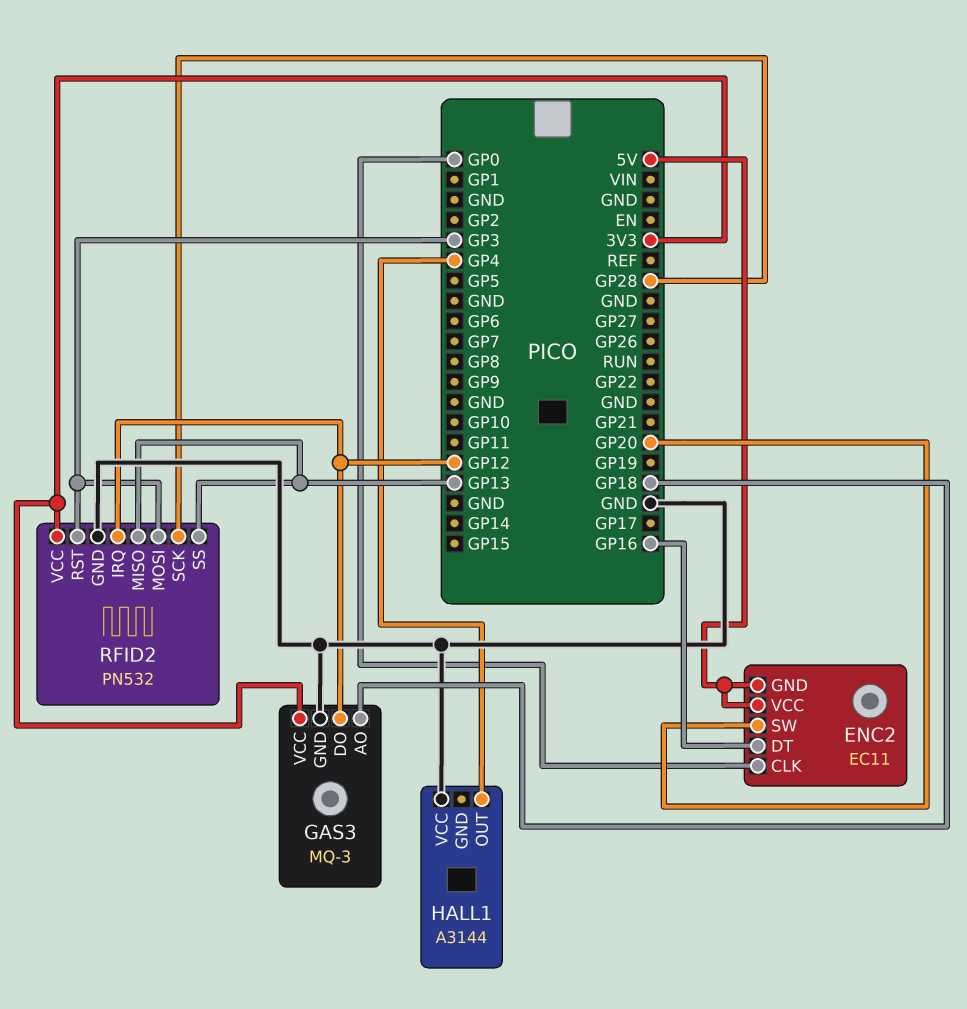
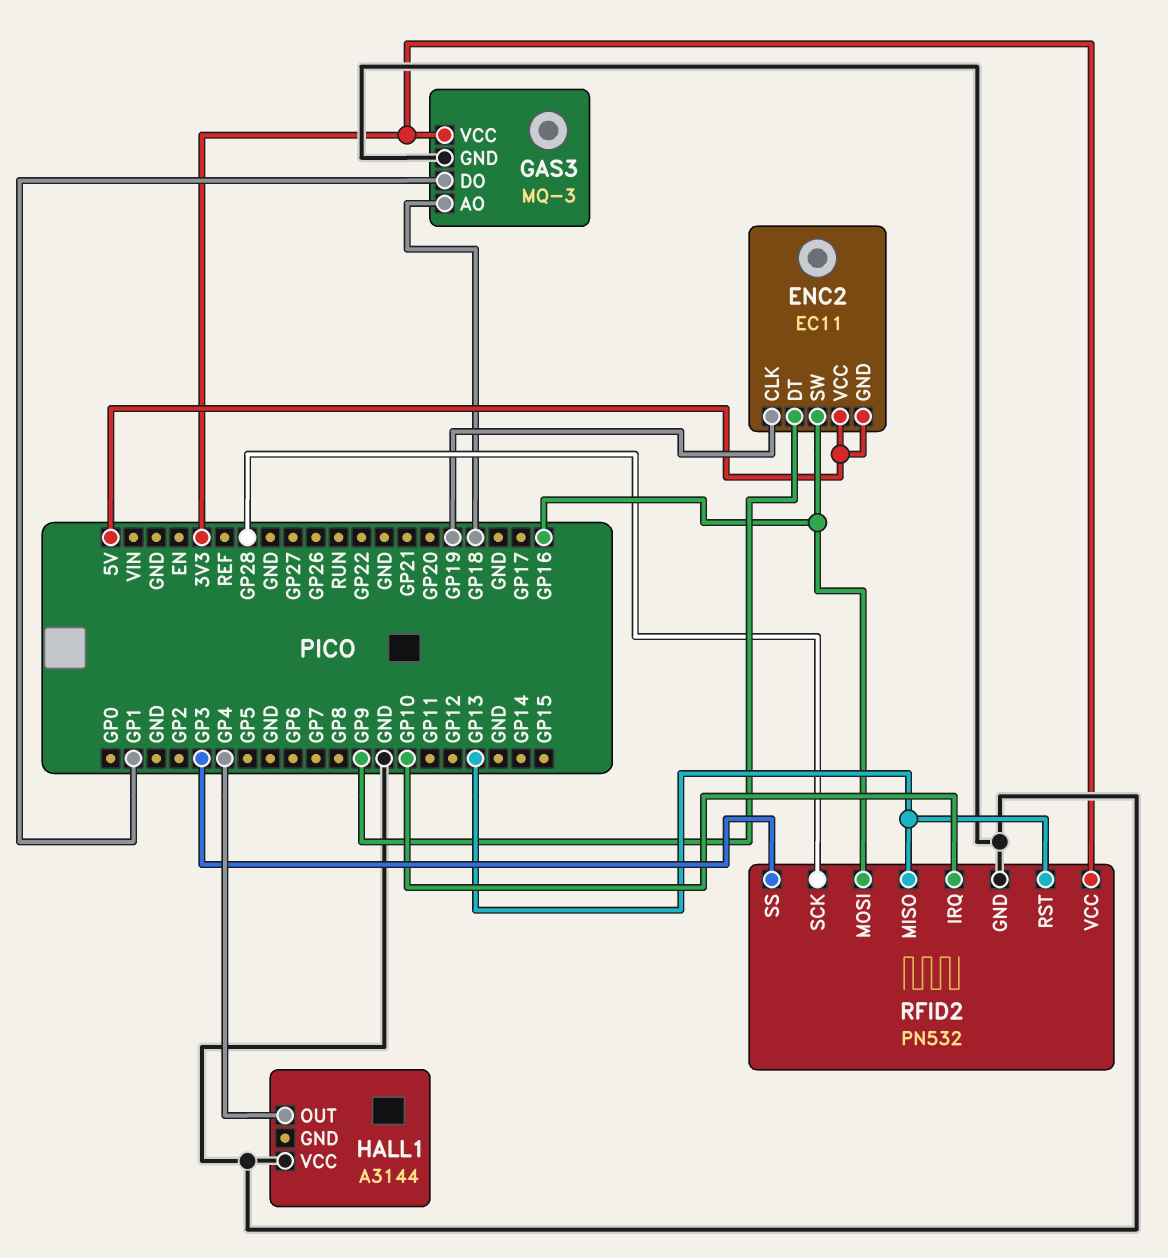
ENC2 pin CLK: GP0 -> GP19
ENC2 pin DT: GP16 -> GP9
ENC2 pin SW: GP20 -> GP16
GAS3 pin DO: GP12 -> GP1
RFID2 pin IRQ: GP12 -> GP10
RFID2 pin MOSI: GP3 -> GP16
RFID2 pin RST: GP3 -> GP13
RFID2 pin SS: GP13 -> GP3

